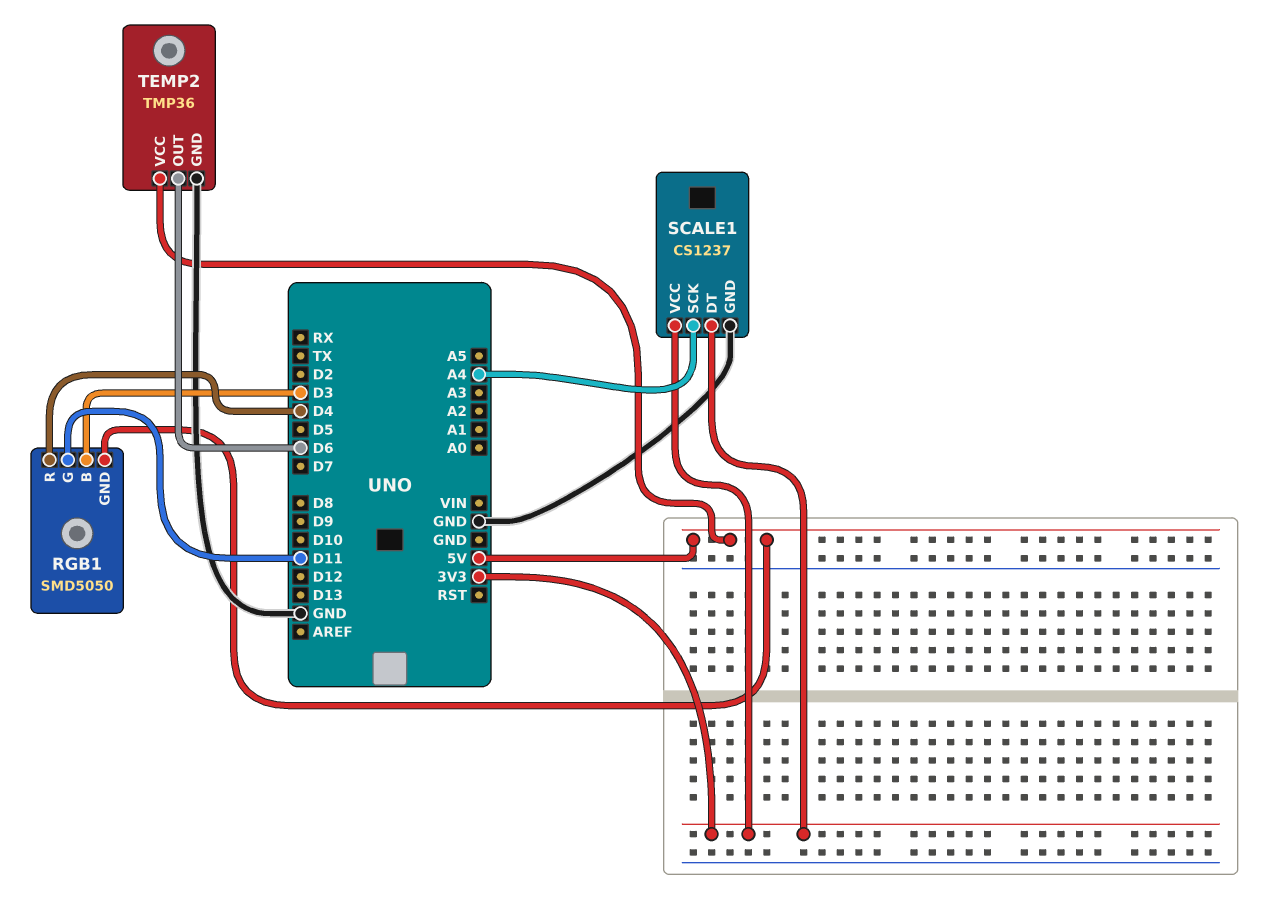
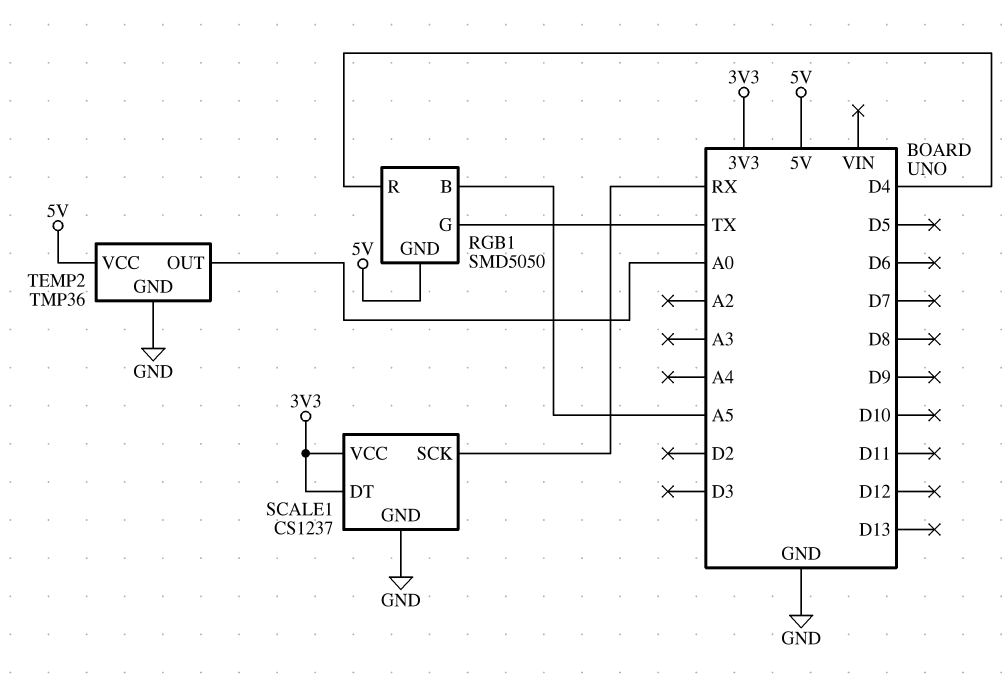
RGB1 pin B: D3 -> A5
RGB1 pin G: D11 -> TX
SCALE1 pin SCK: A4 -> RX
TEMP2 pin OUT: D6 -> A0

